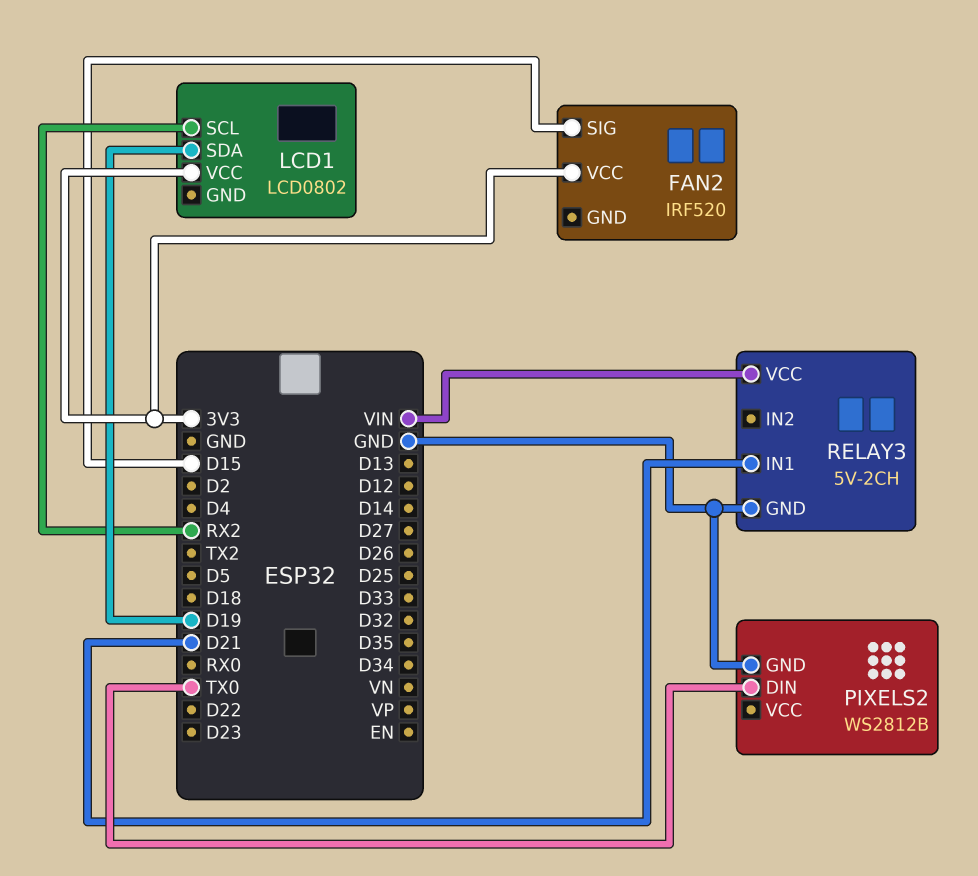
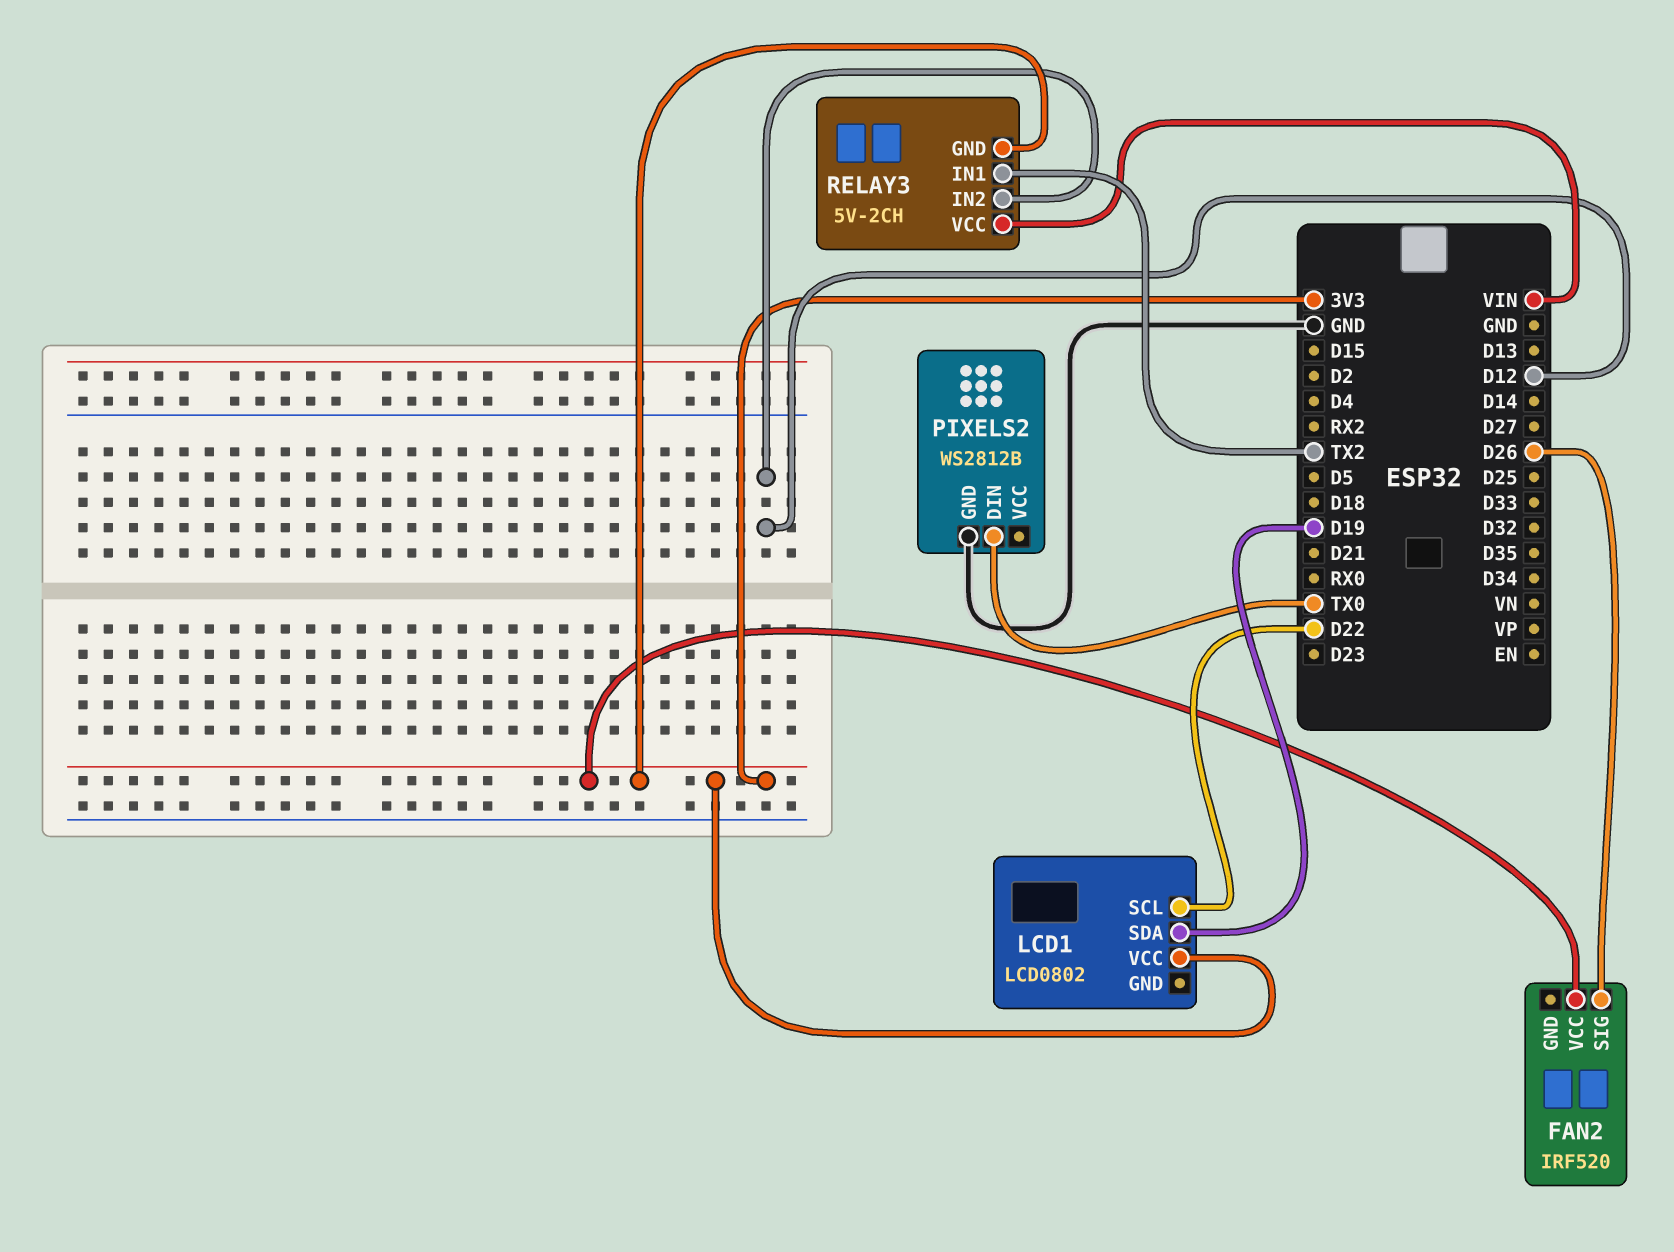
FAN2 pin SIG: D15 -> D26
LCD1 pin SCL: RX2 -> D22
RELAY3 pin GND: GND -> 3V3
RELAY3 pin IN1: D21 -> TX2
RELAY3 pin IN2: none -> D12

